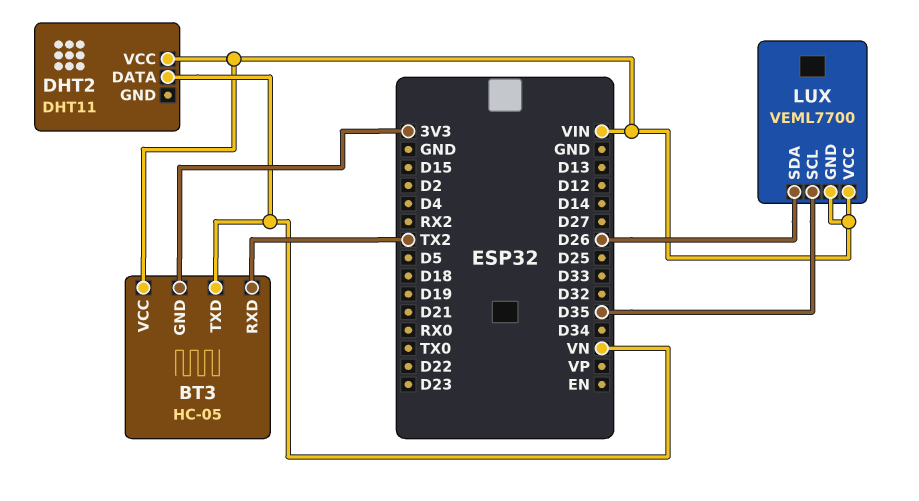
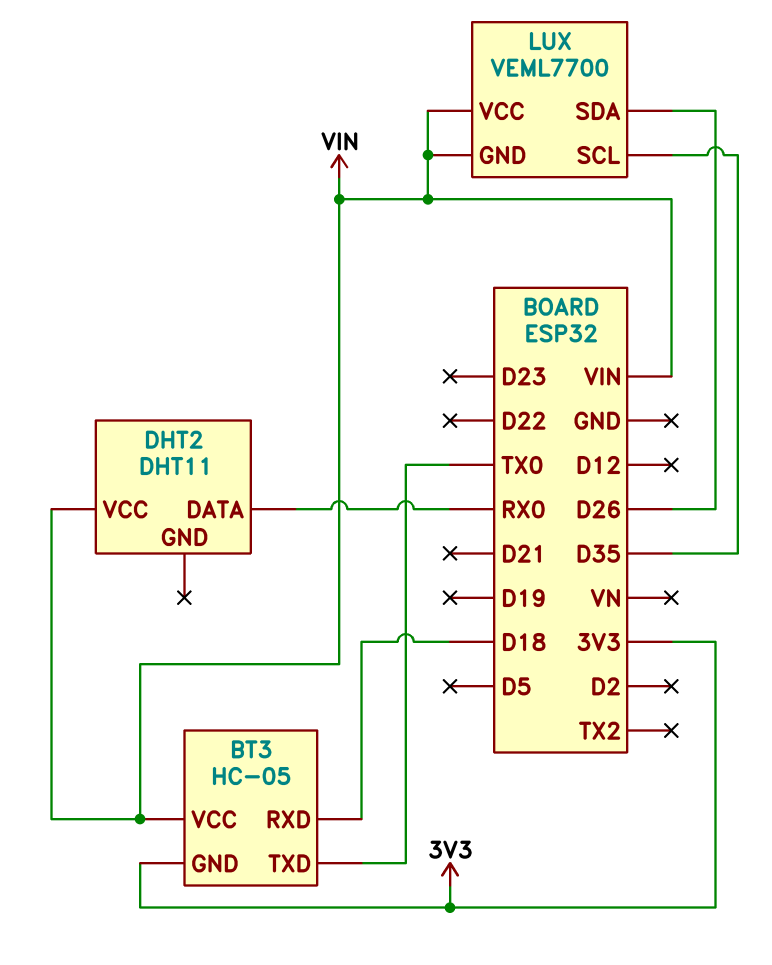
BT3 pin RXD: TX2 -> D18
BT3 pin TXD: VN -> TX0
DHT2 pin DATA: VN -> RX0

